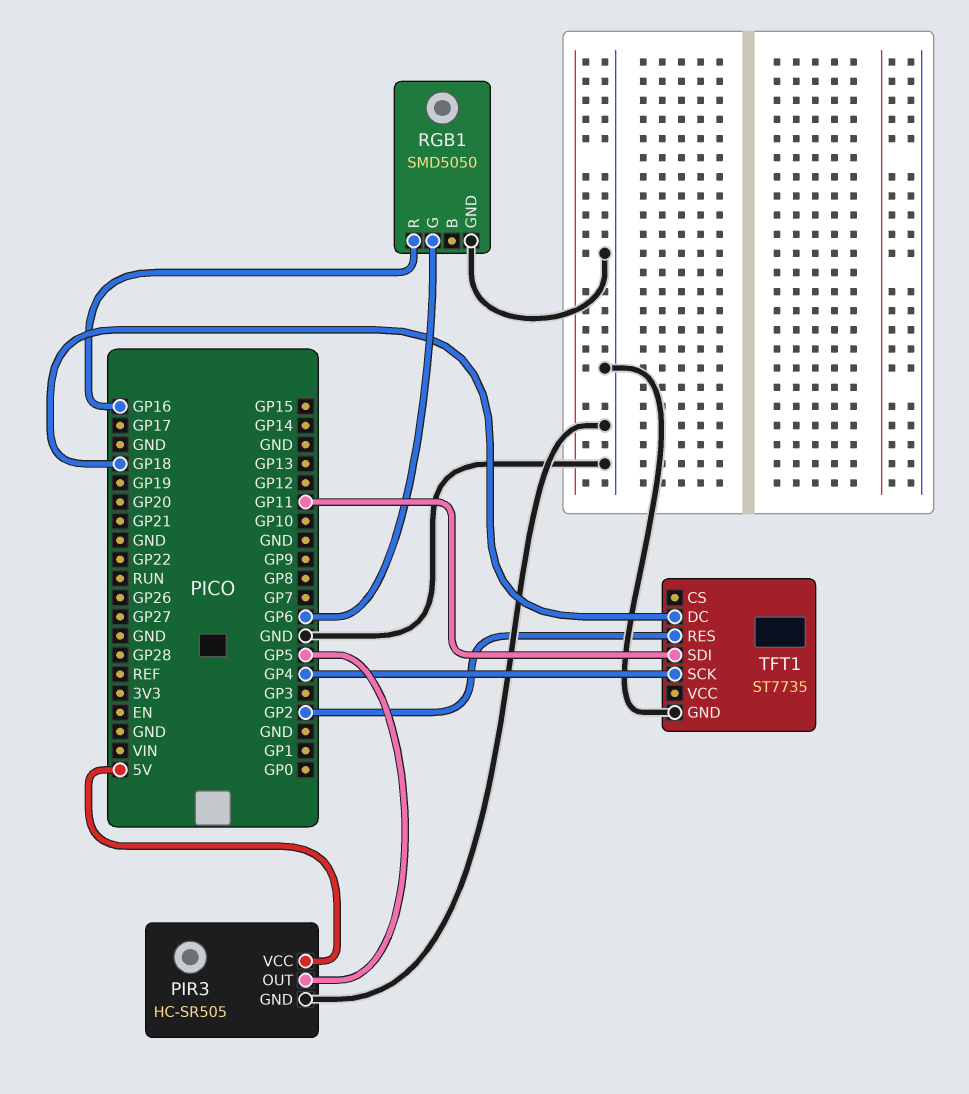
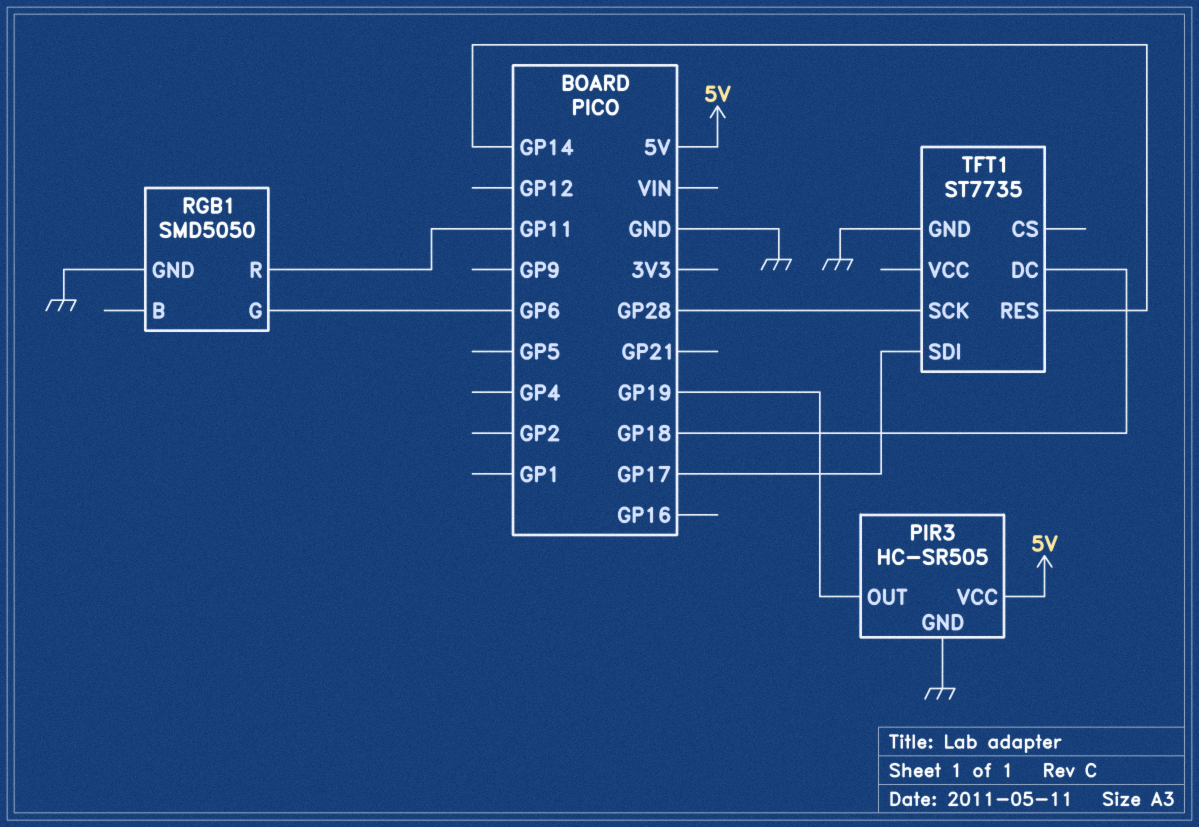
PIR3 pin OUT: GP5 -> GP19
RGB1 pin R: GP16 -> GP11
TFT1 pin RES: GP2 -> GP14
TFT1 pin SCK: GP4 -> GP28
TFT1 pin SDI: GP11 -> GP17

